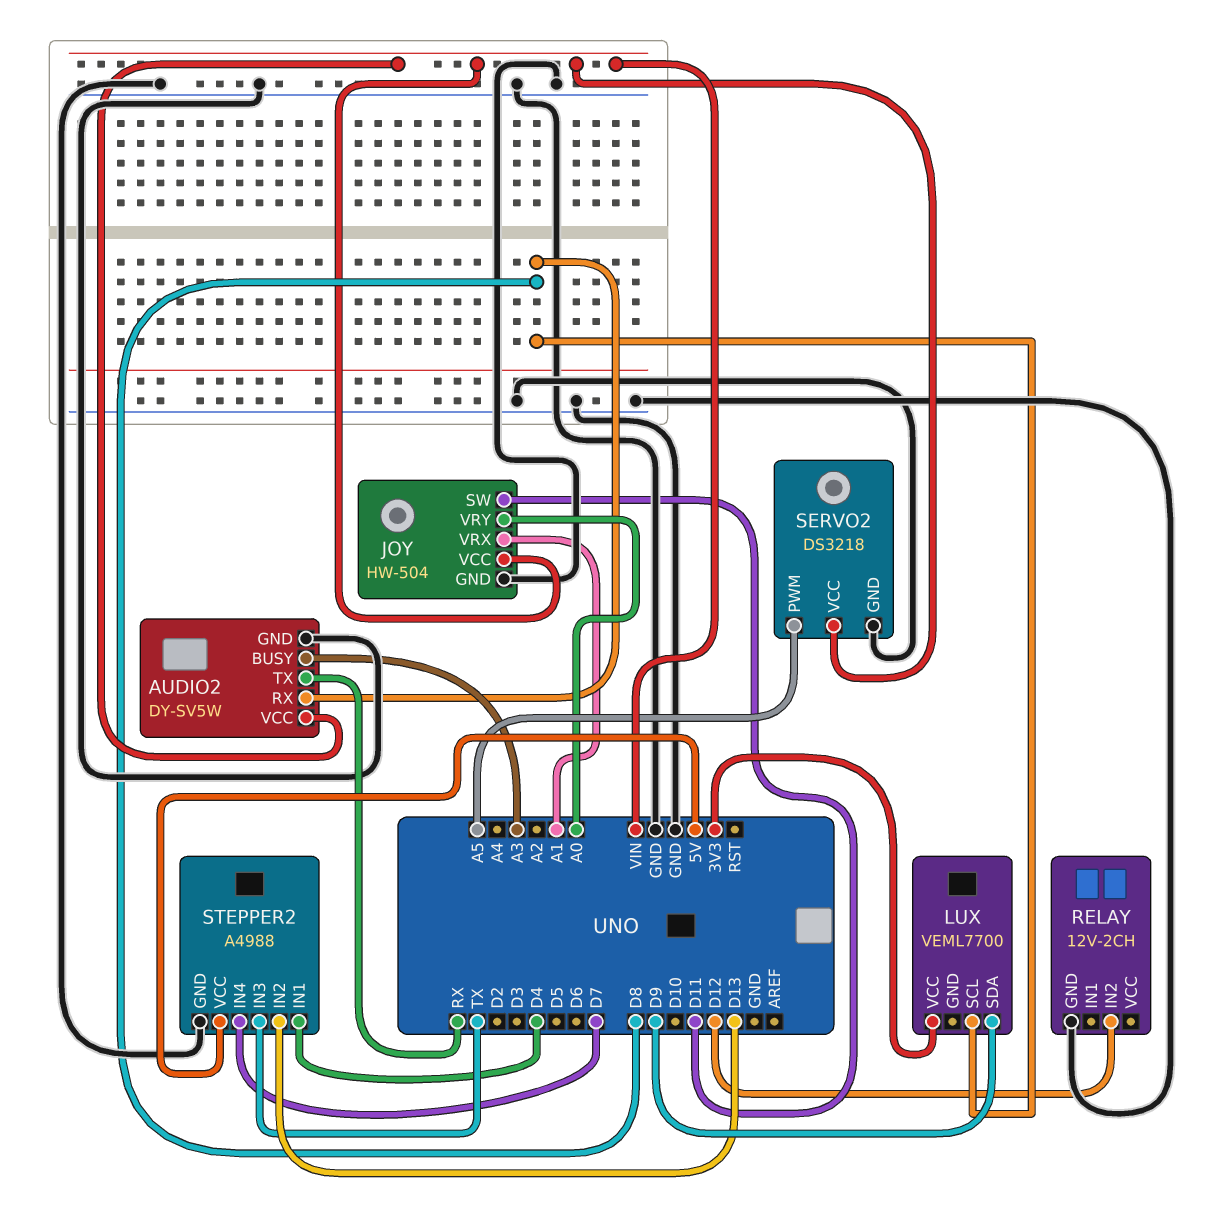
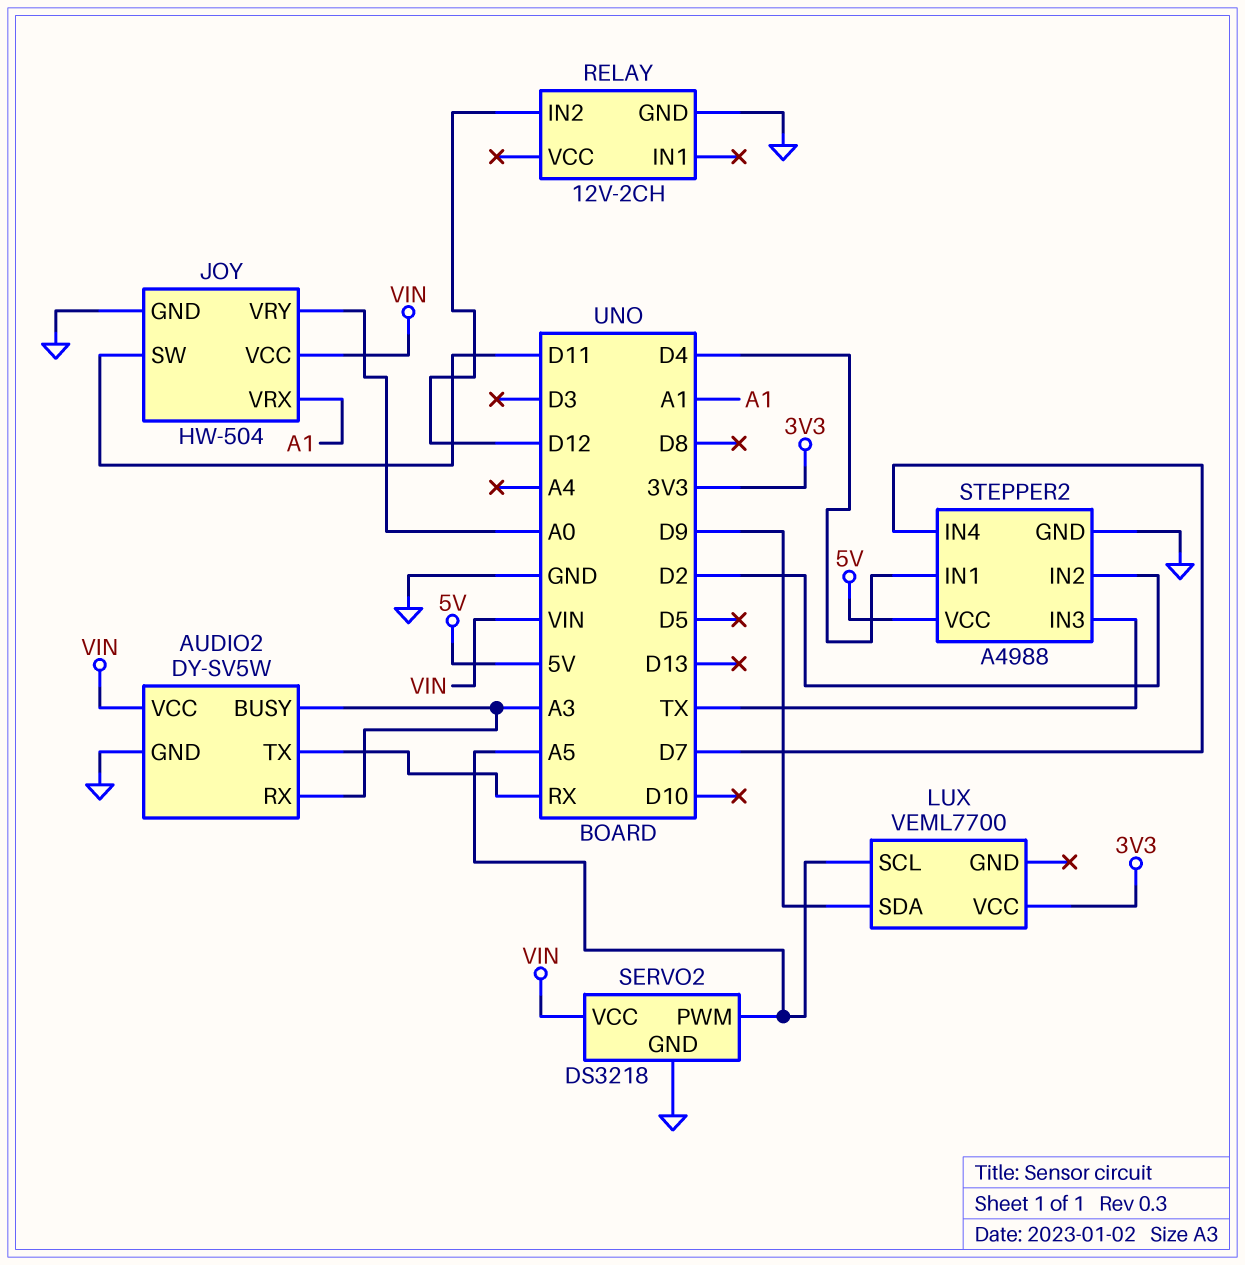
AUDIO2 pin RX: D8 -> A3
LUX pin SCL: D8 -> A5
STEPPER2 pin IN2: D13 -> D2

